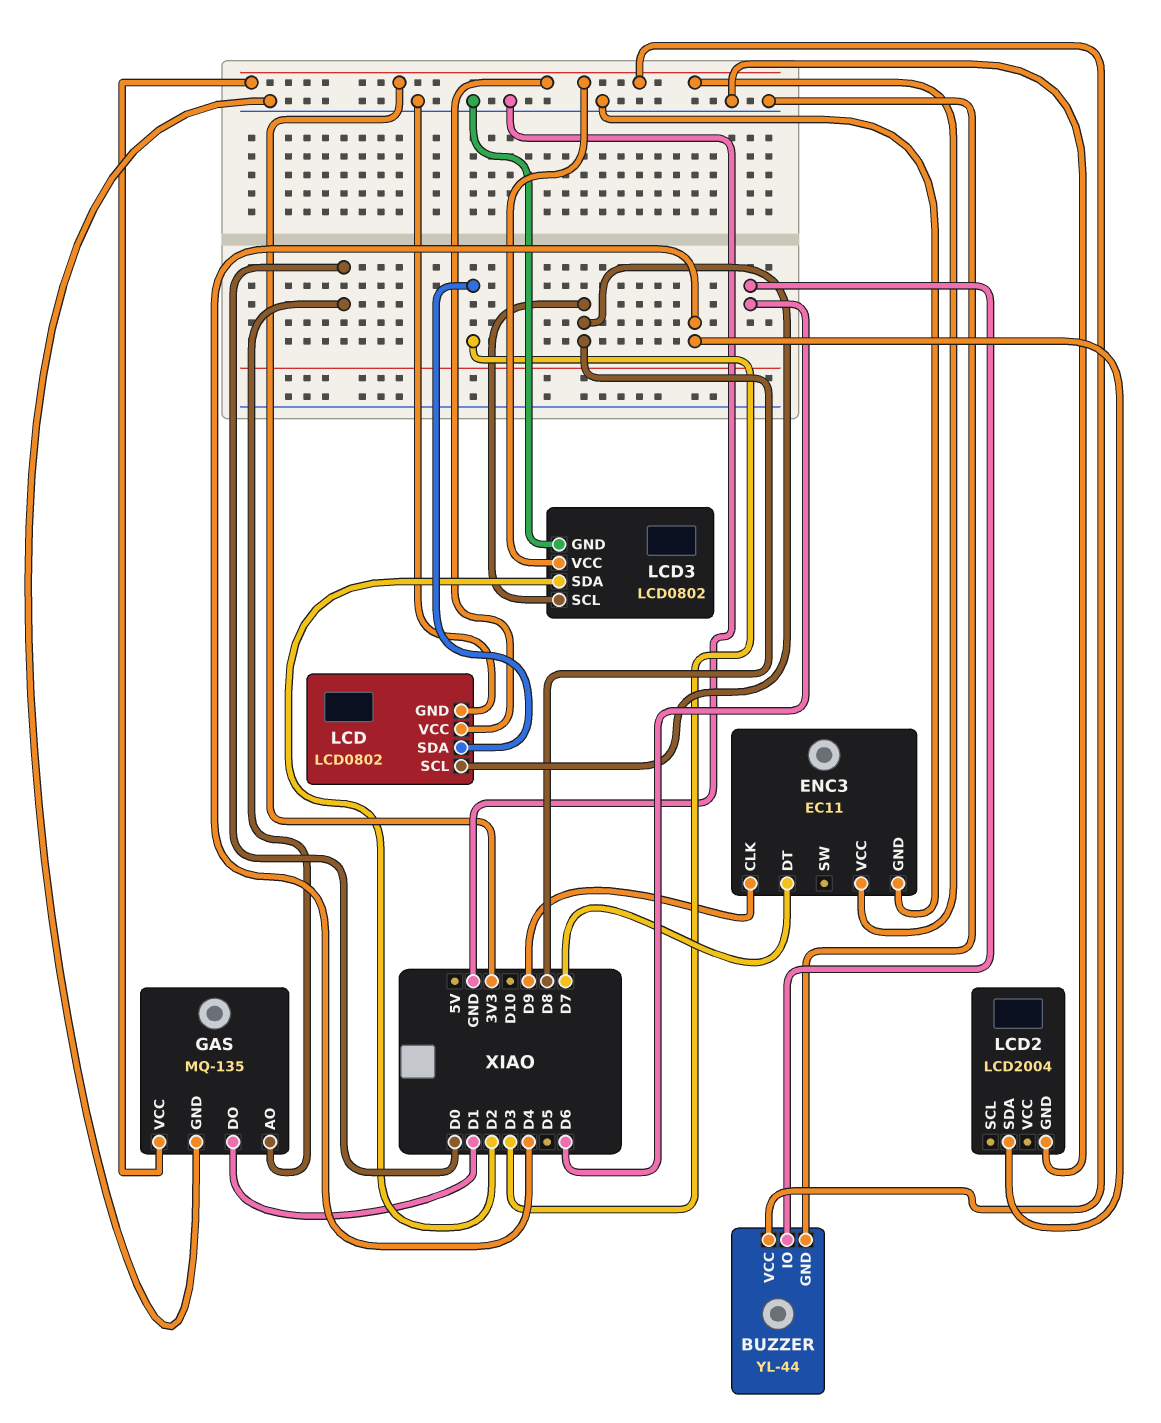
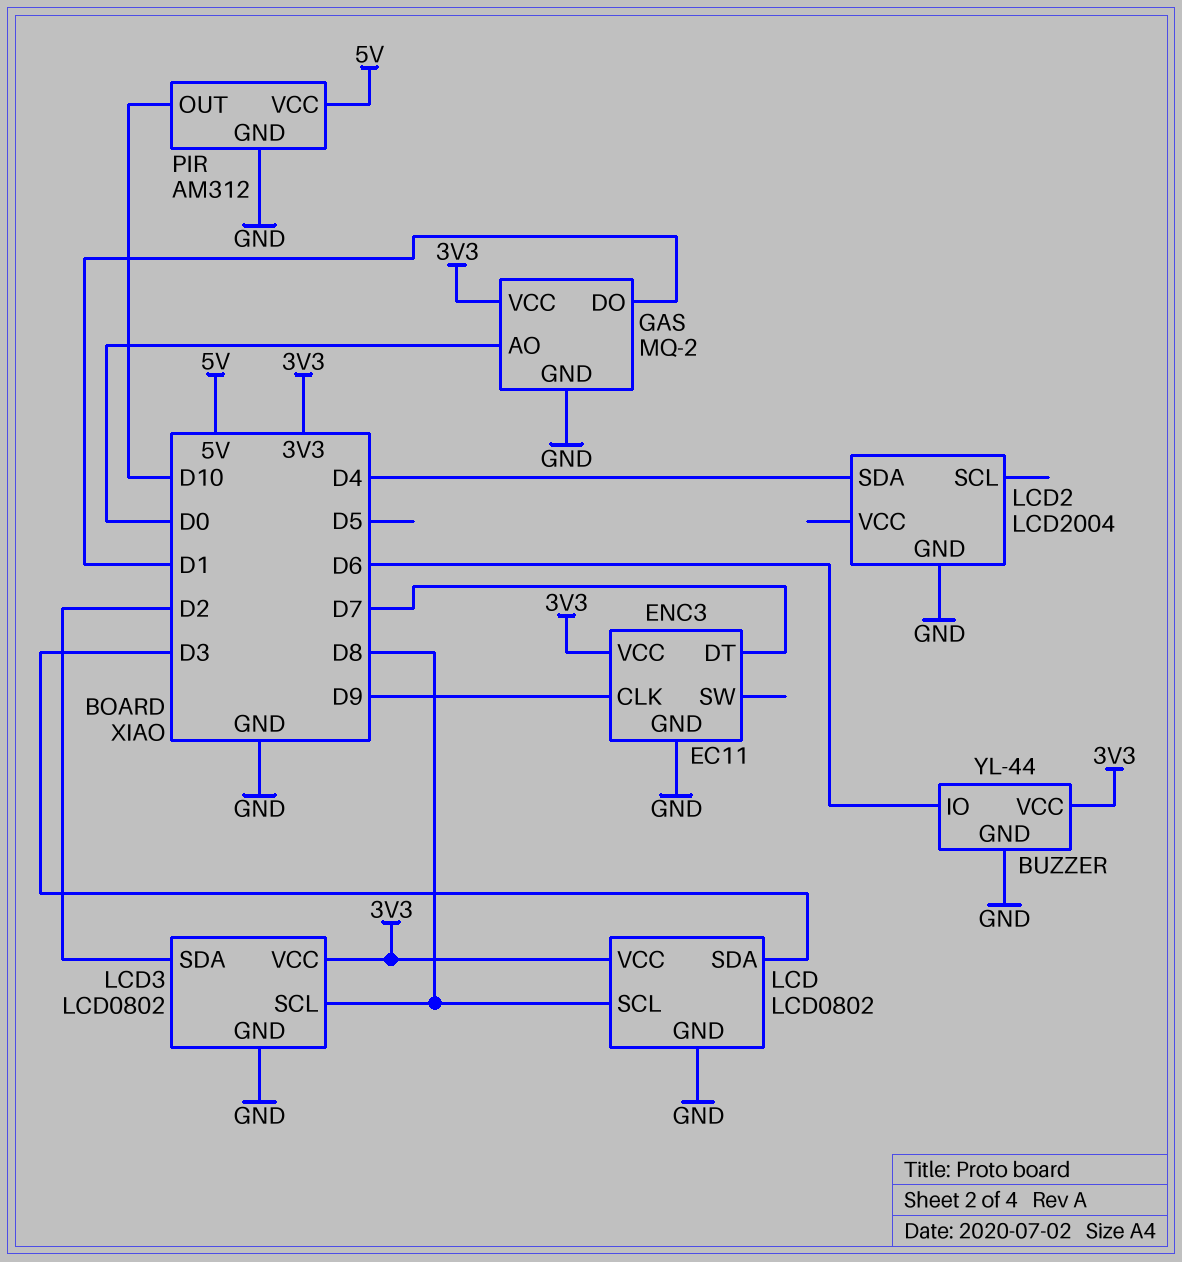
GAS: MQ-135 -> MQ-2
PIR: none -> AM312
PIR pin GND: none -> GND
PIR pin OUT: none -> D10
PIR pin VCC: none -> 5V

